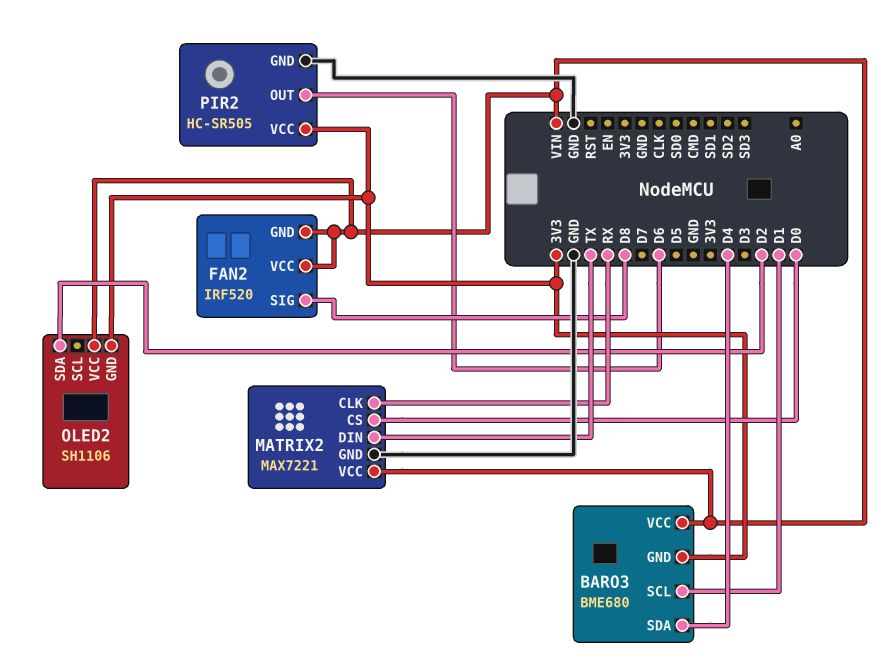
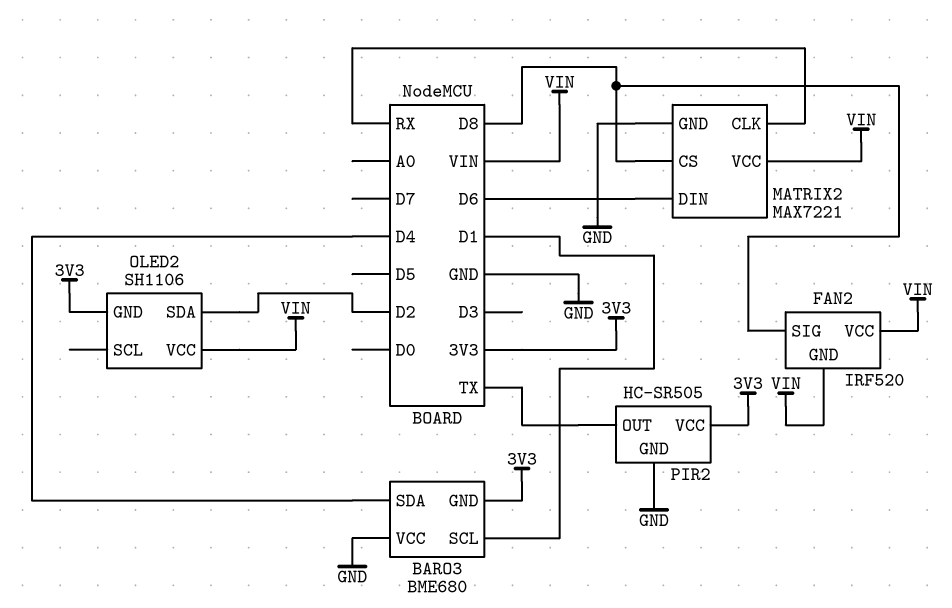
BARO3 pin VCC: VIN -> GND
MATRIX2 pin CS: D0 -> D8
MATRIX2 pin DIN: TX -> D6
PIR2 pin OUT: D6 -> TX

